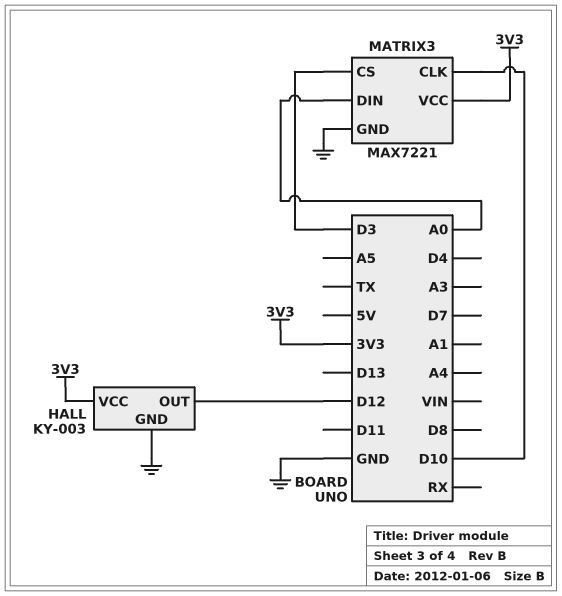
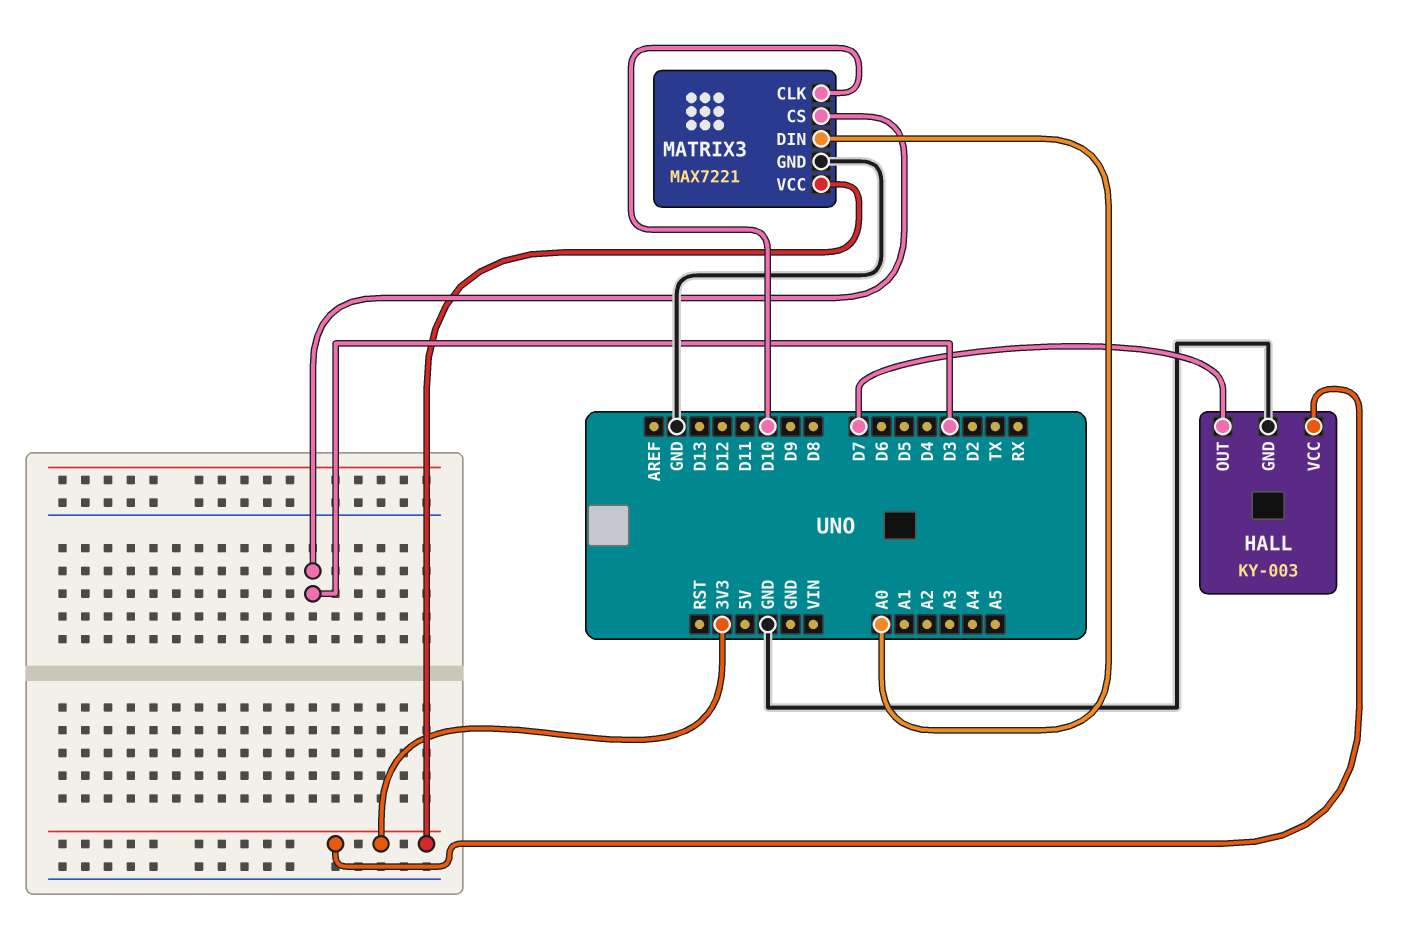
HALL pin OUT: D12 -> D7

